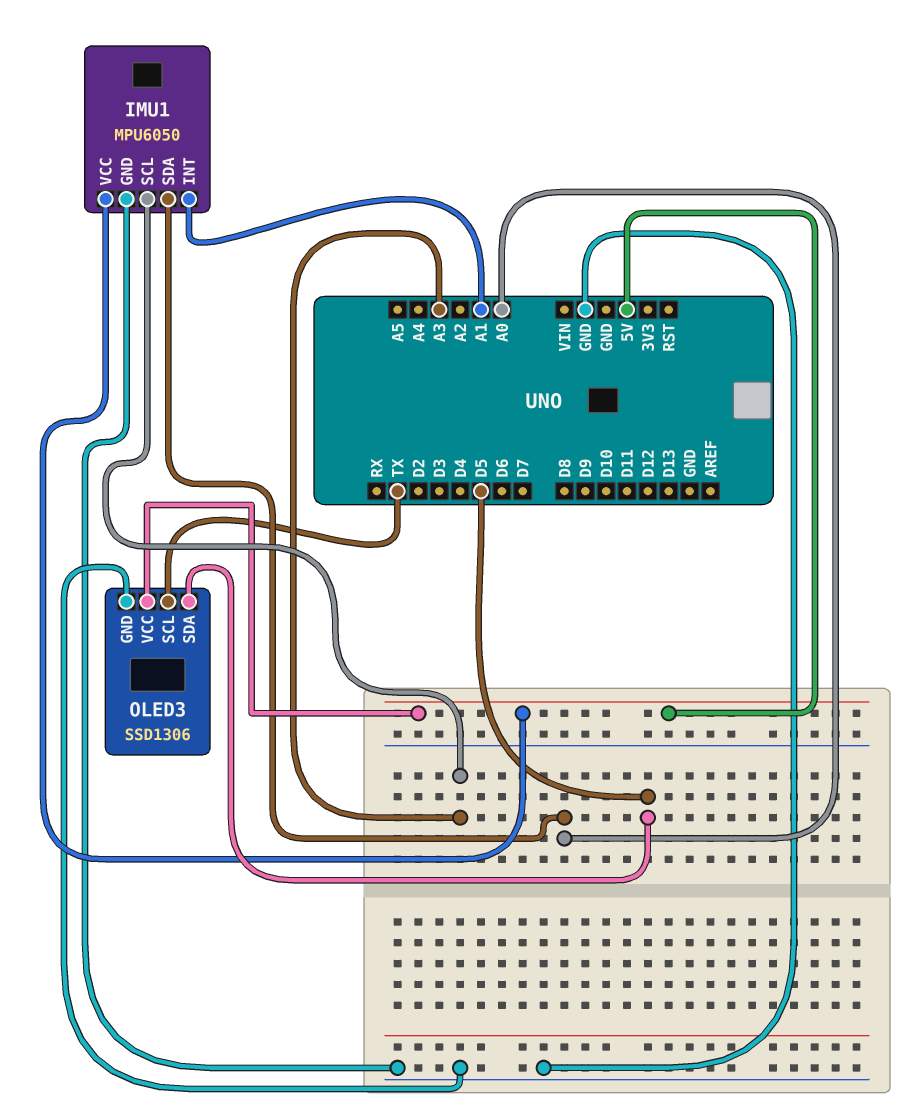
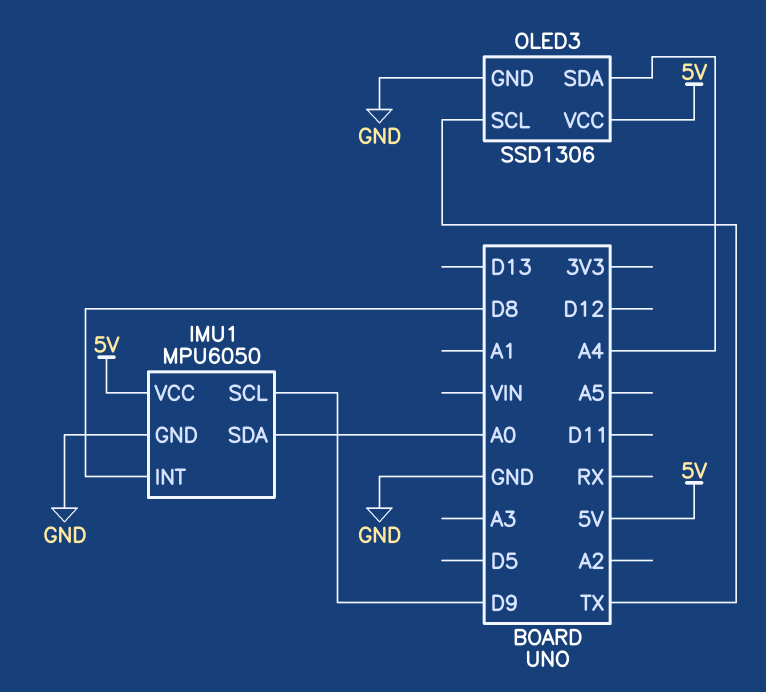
IMU1 pin INT: A1 -> D8
IMU1 pin SCL: A3 -> D9
OLED3 pin SDA: D5 -> A4

